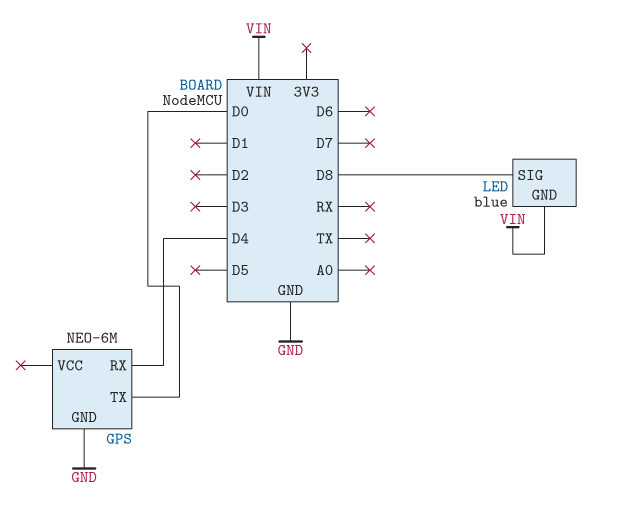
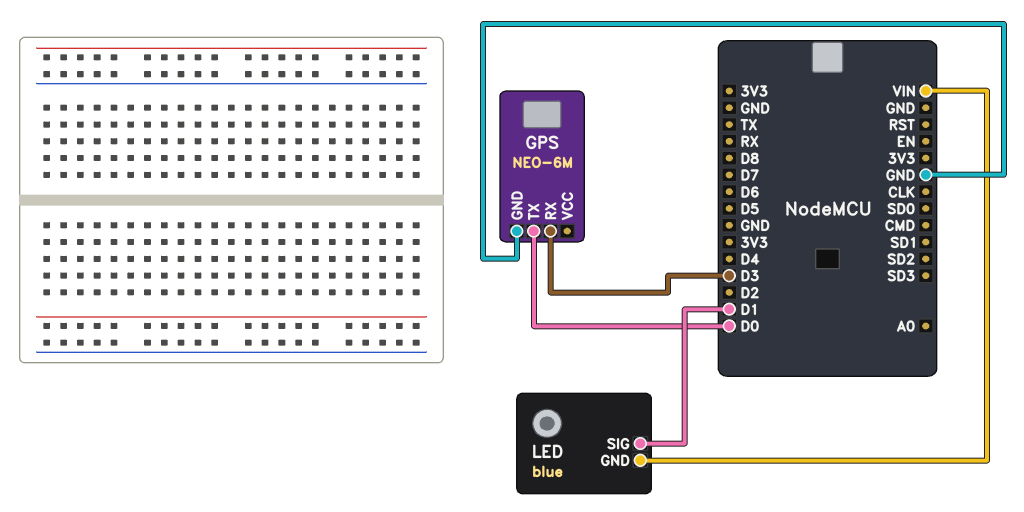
GPS pin RX: D4 -> D3
LED pin SIG: D8 -> D1

